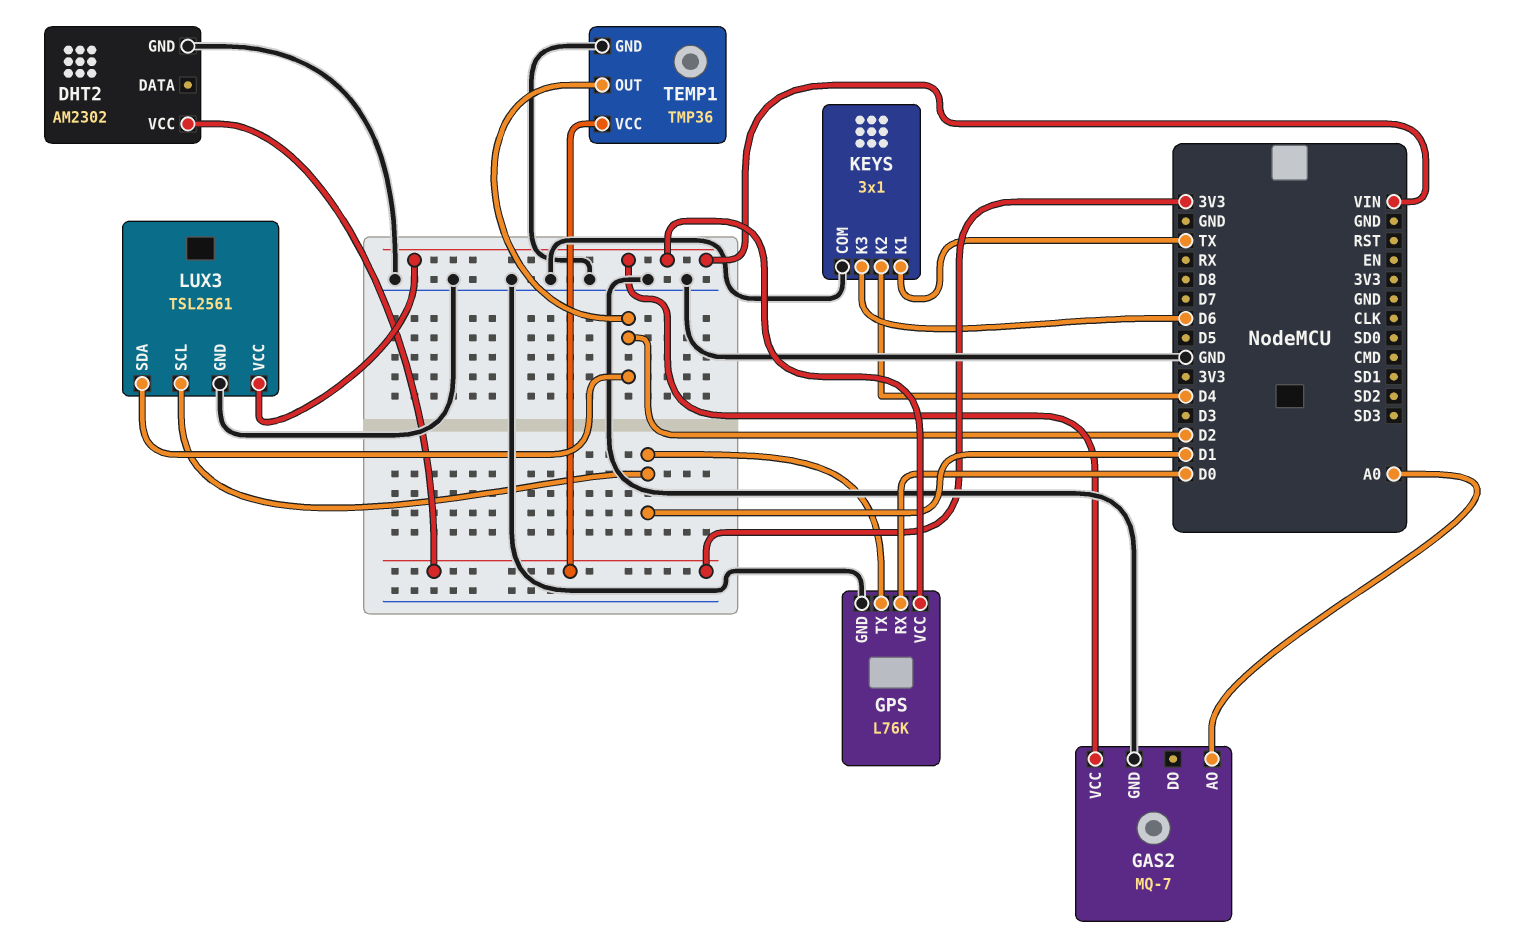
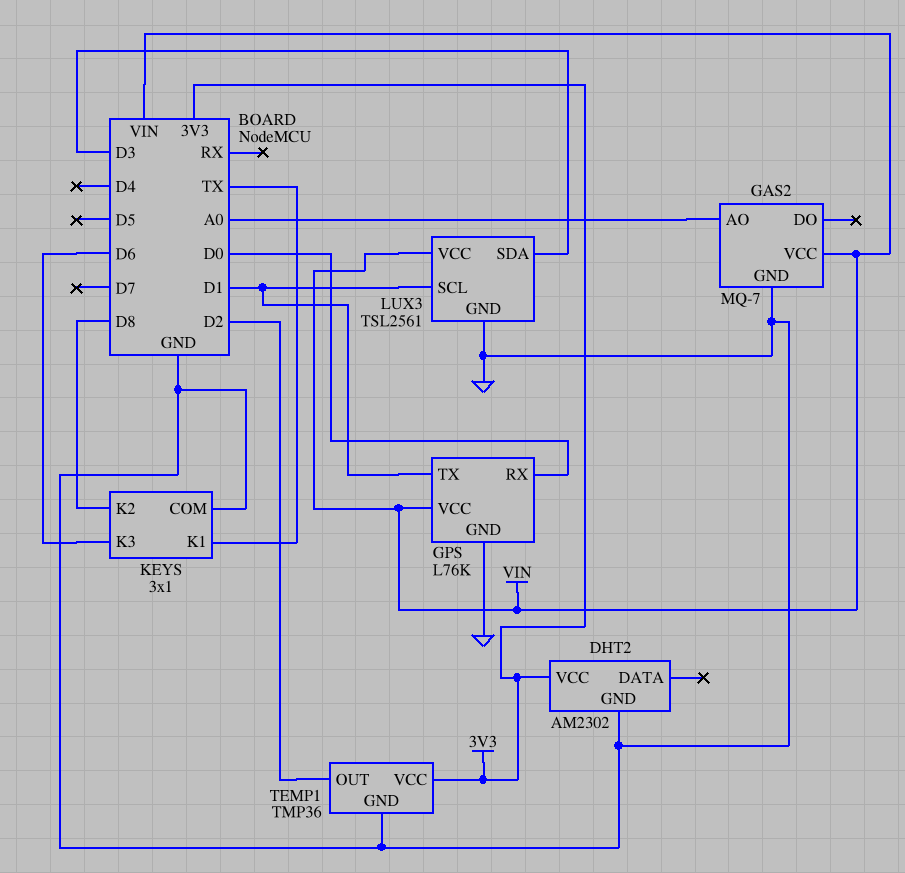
KEYS pin K2: D4 -> D8
LUX3 pin SDA: D2 -> D3

